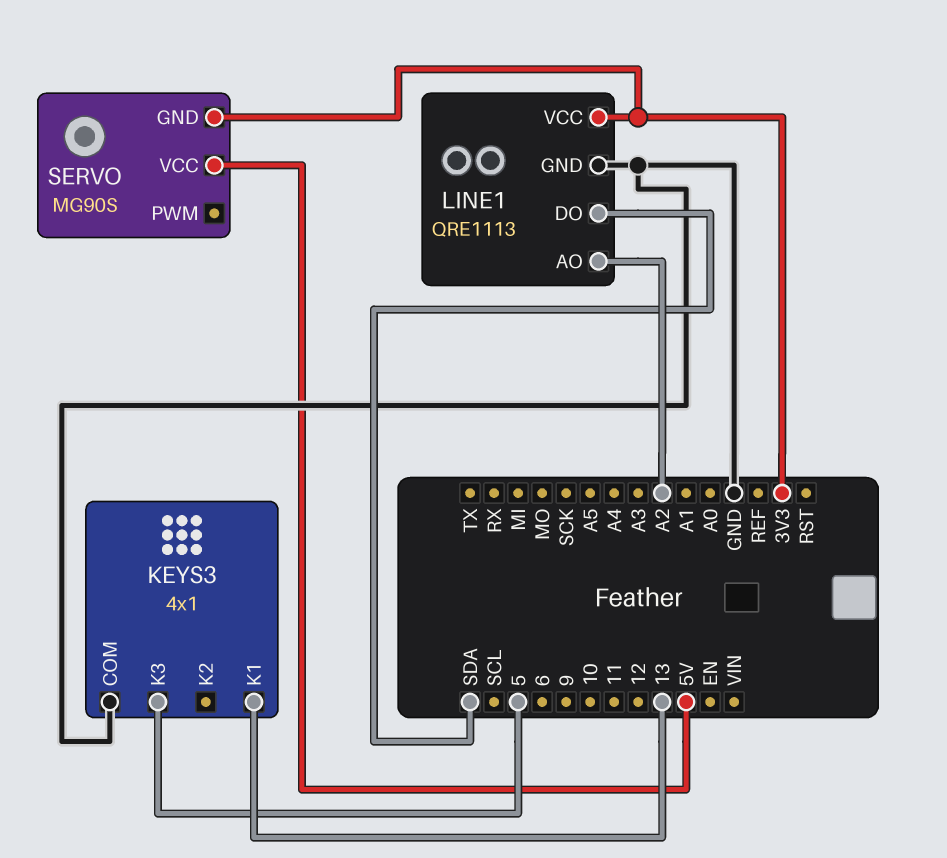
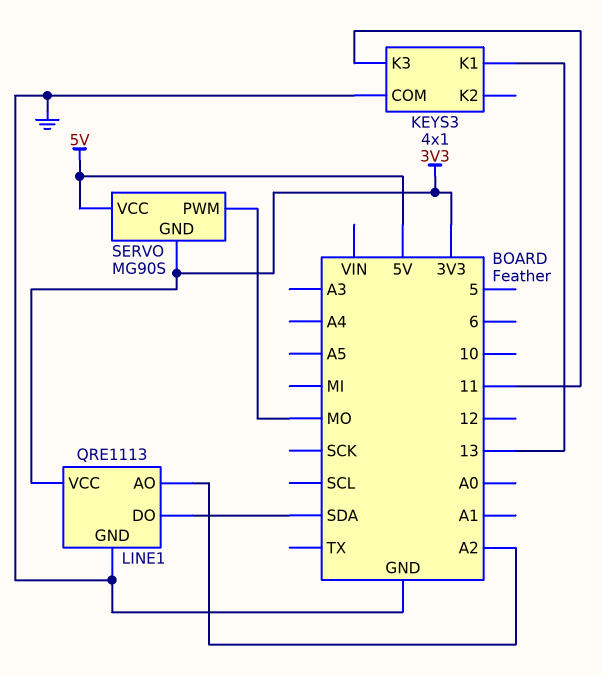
KEYS3 pin K3: 5 -> 11
SERVO pin PWM: none -> MO

